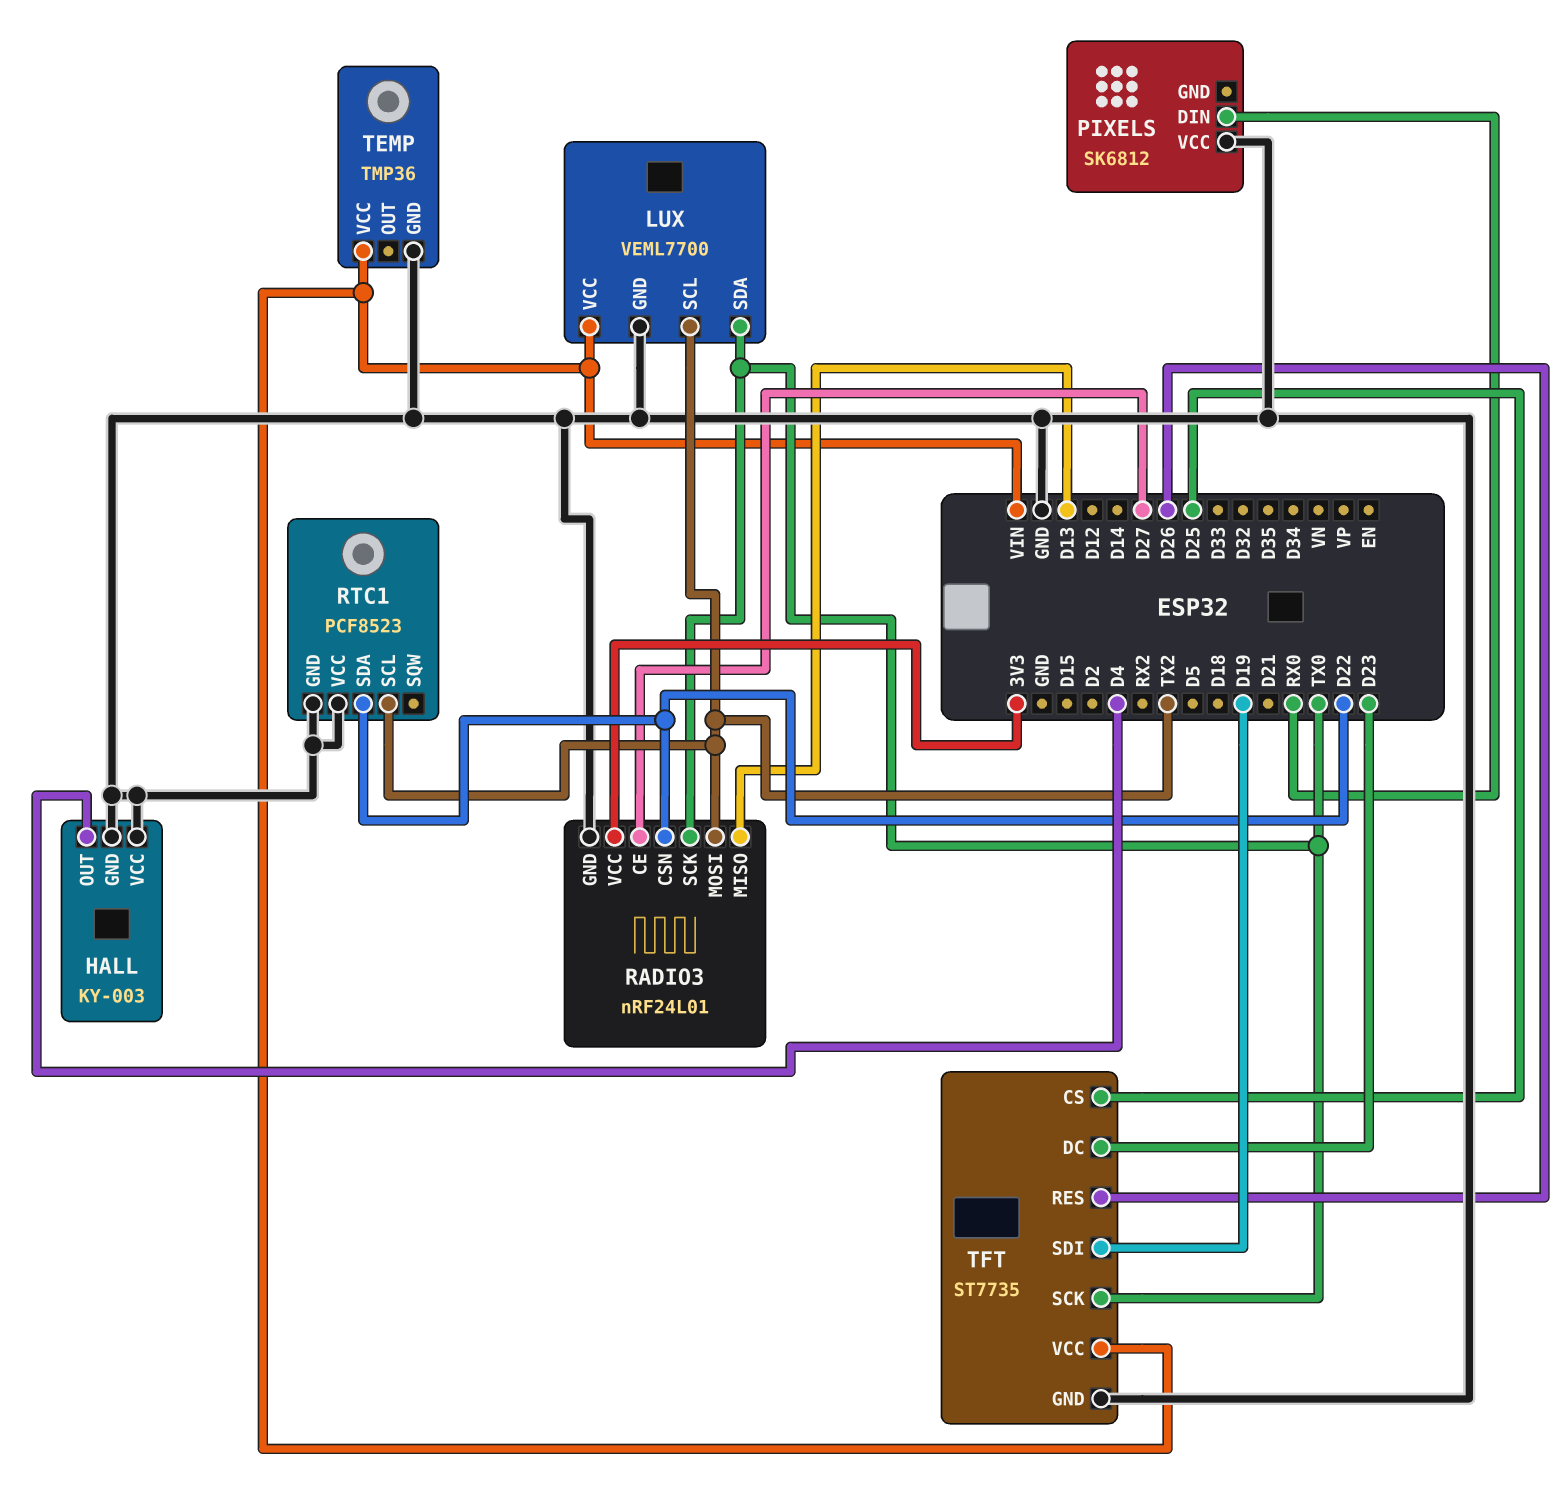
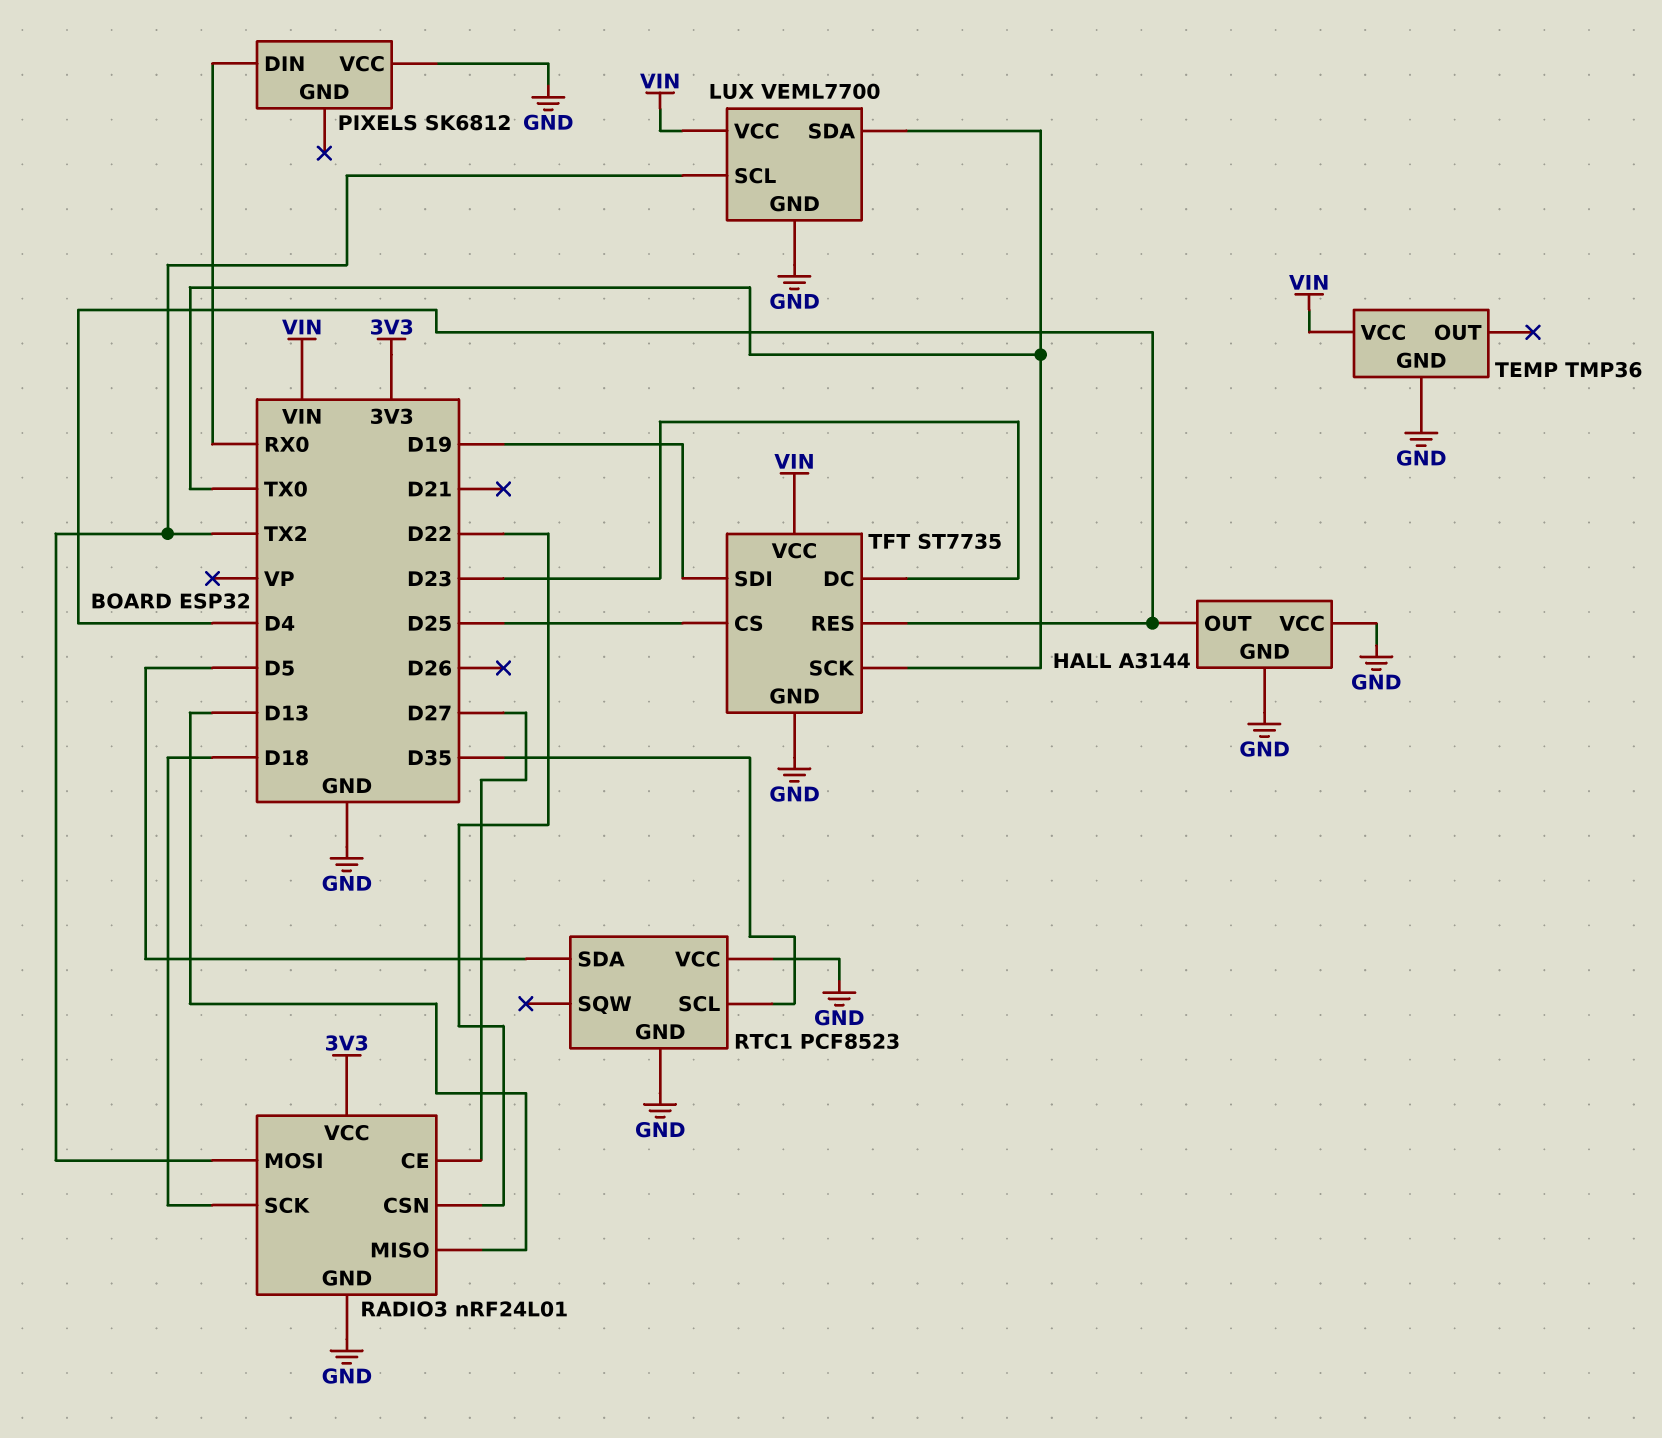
HALL: KY-003 -> A3144
RADIO3 pin SCK: TX0 -> D18
RTC1 pin SCL: TX2 -> D35
RTC1 pin SDA: D22 -> D5
TFT pin RES: D26 -> D4

